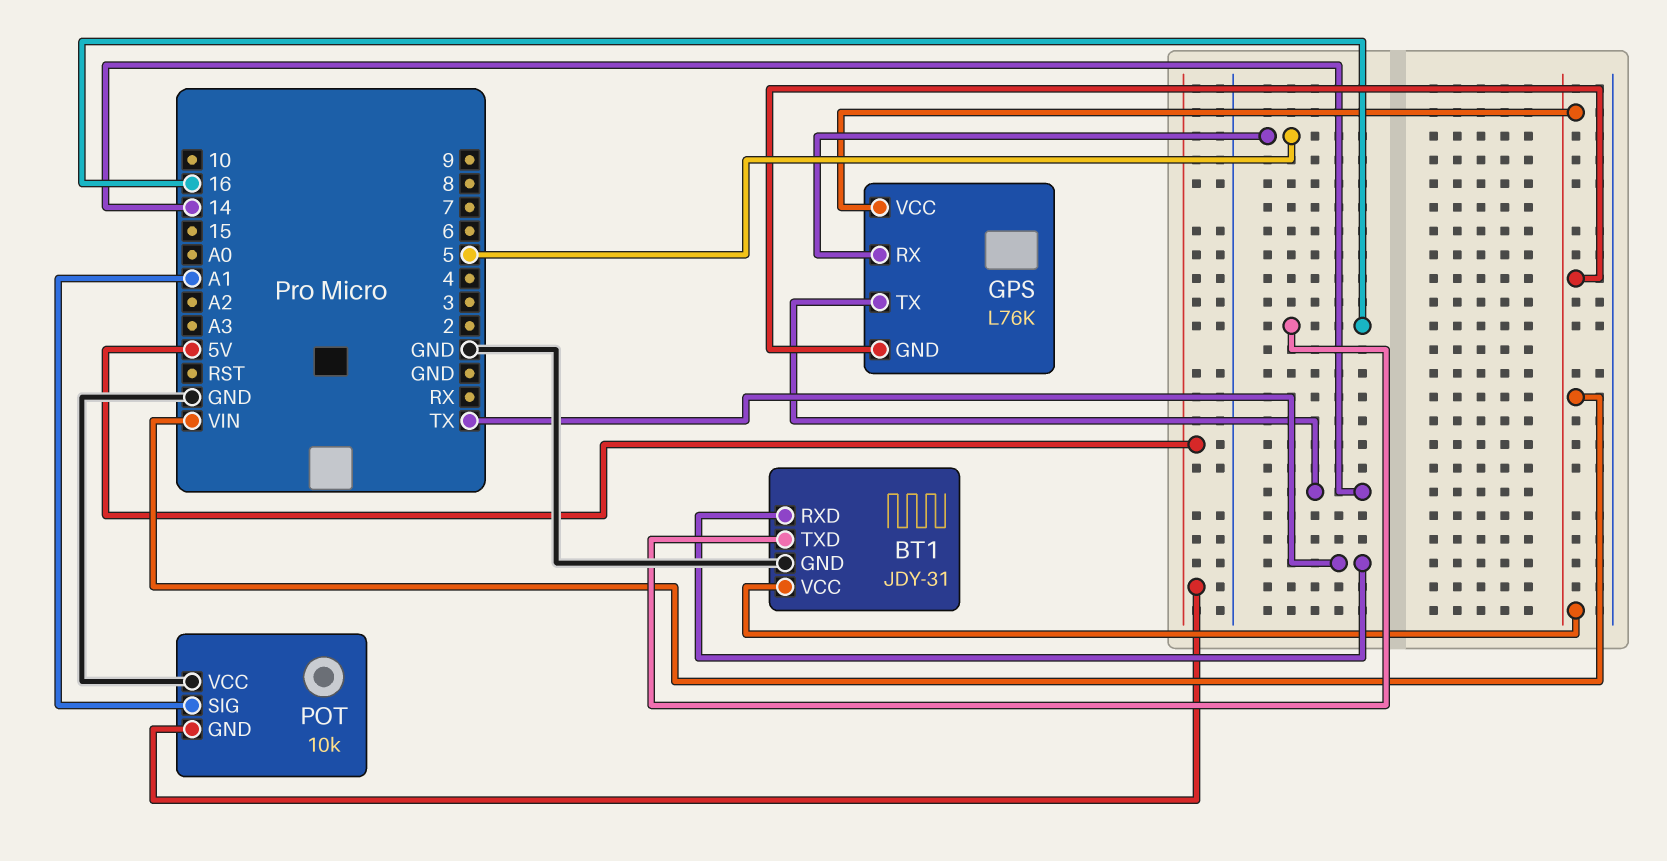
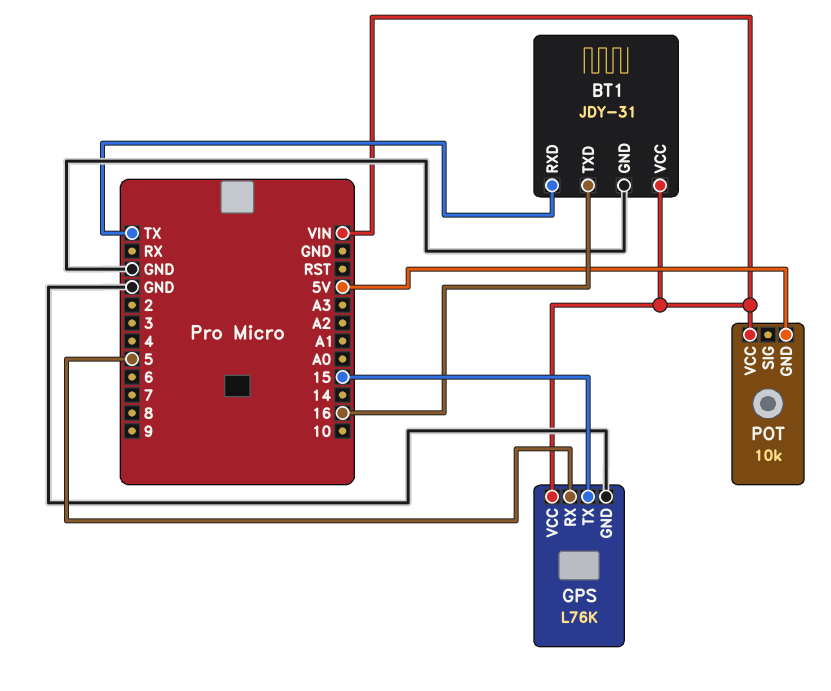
GPS pin GND: VIN -> GND
GPS pin TX: 14 -> 15
POT pin SIG: A1 -> none
POT pin VCC: GND -> VIN

